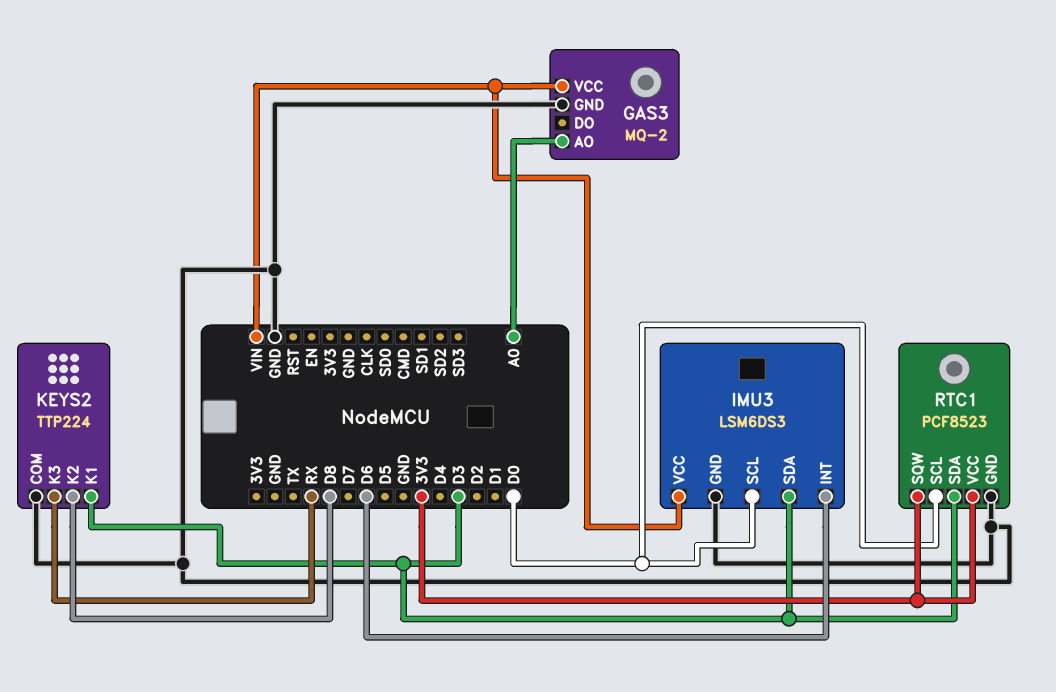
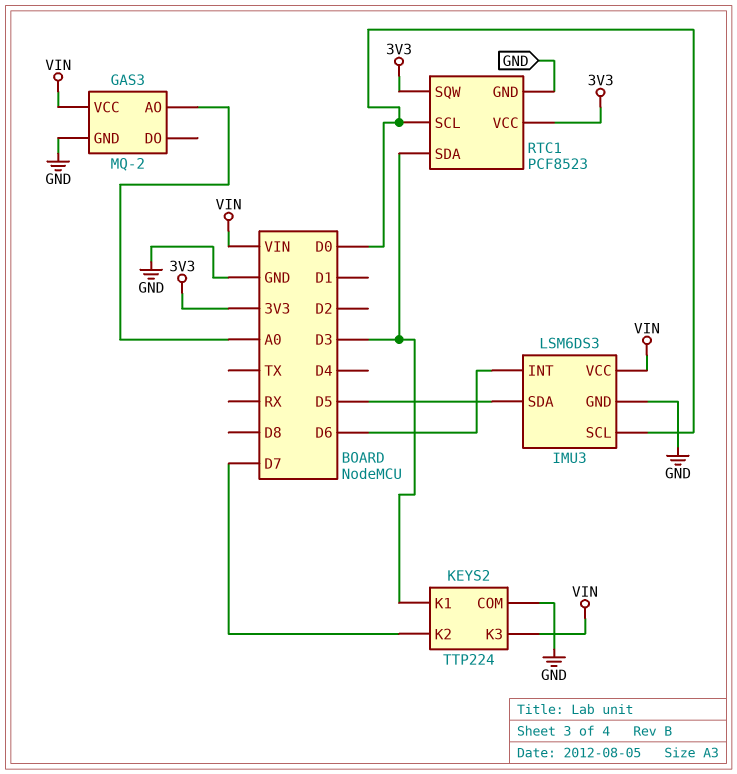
IMU3 pin SDA: D3 -> D5
KEYS2 pin K2: D8 -> D7
KEYS2 pin K3: RX -> VIN

